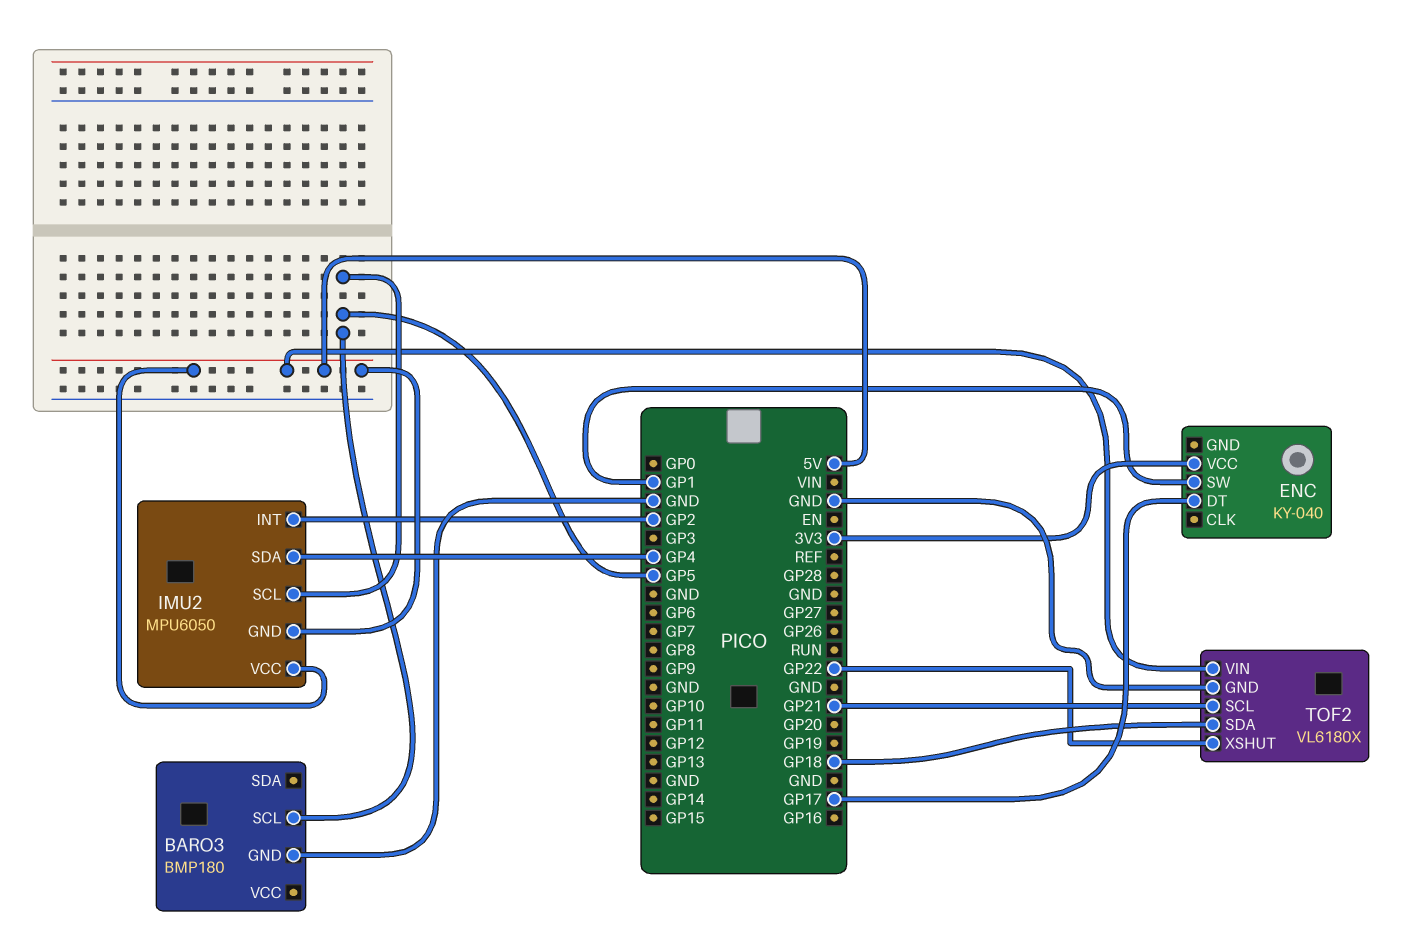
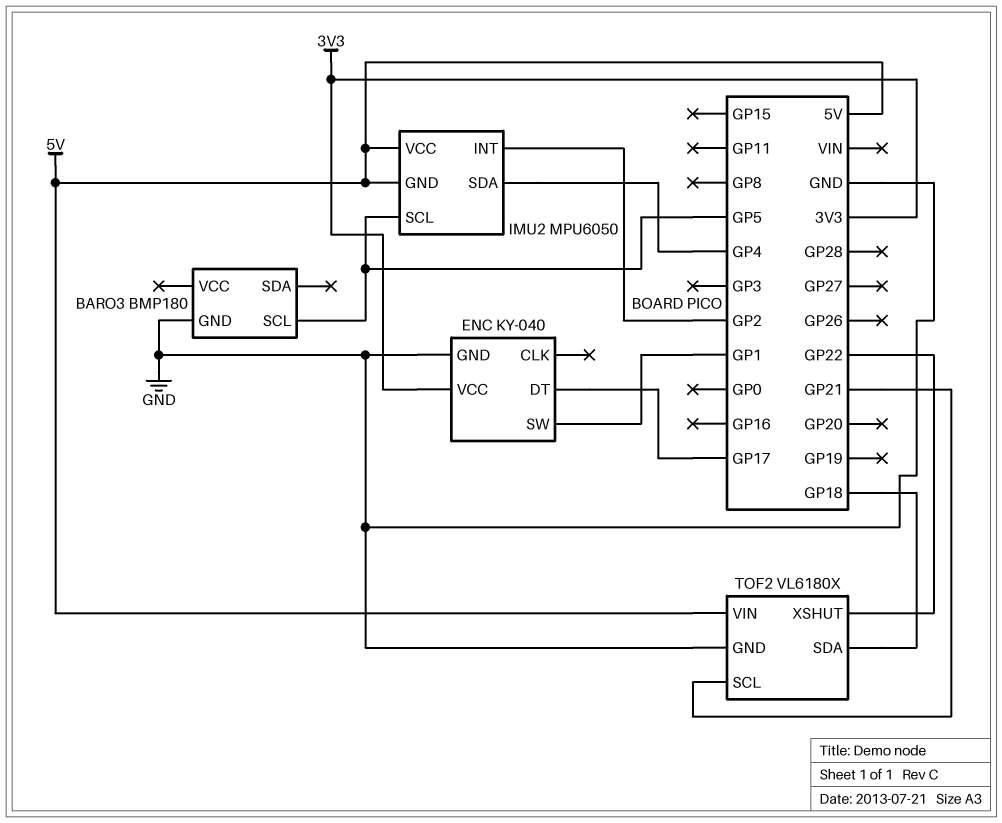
ENC pin GND: none -> GND

